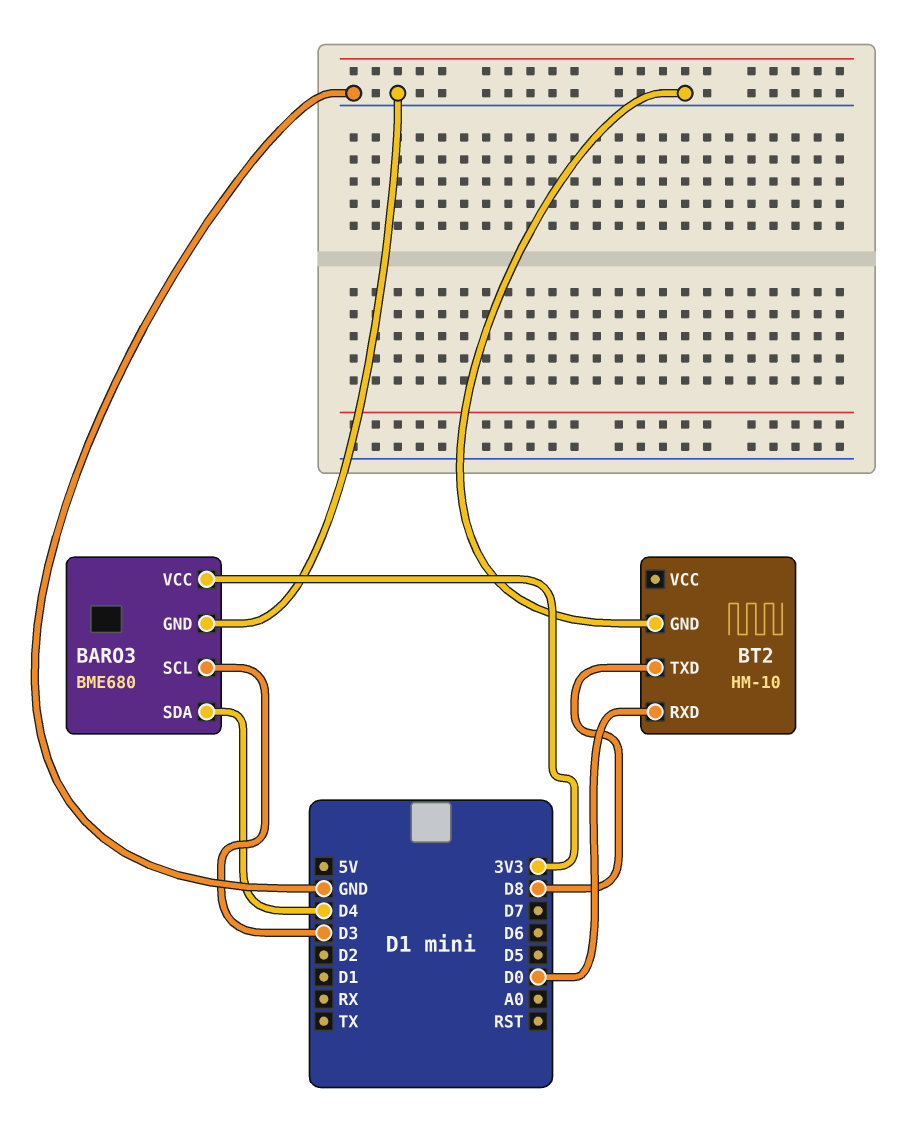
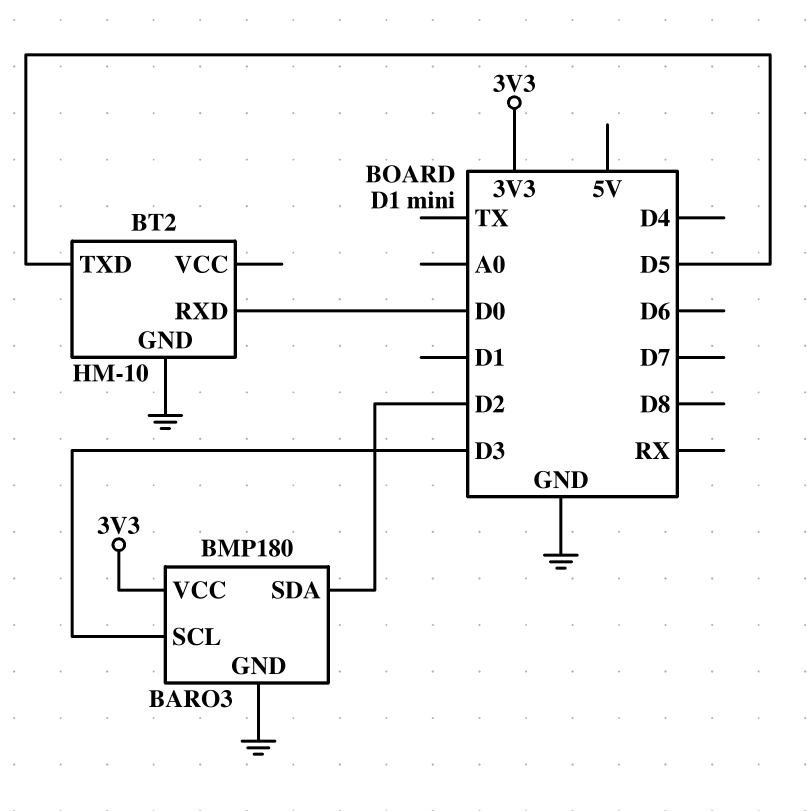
BARO3: BME680 -> BMP180
BARO3 pin SDA: D4 -> D2
BT2 pin TXD: D8 -> D5

